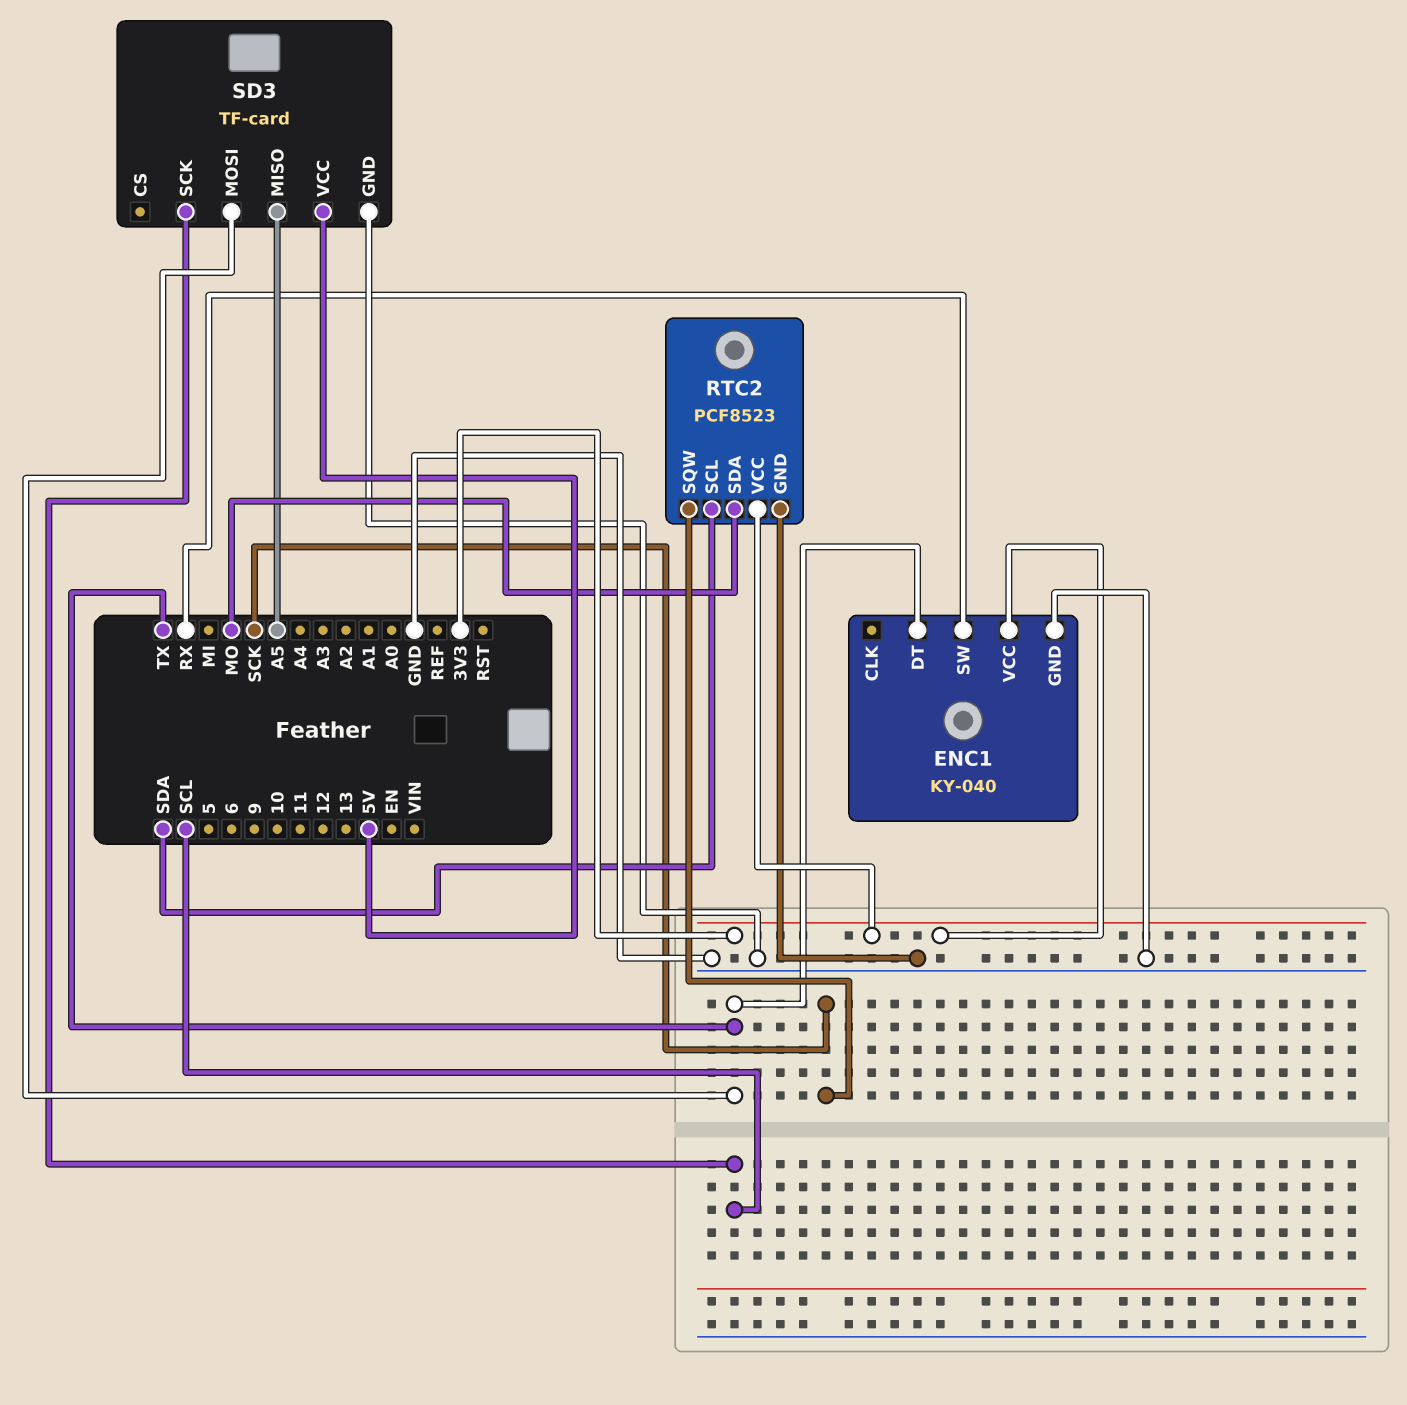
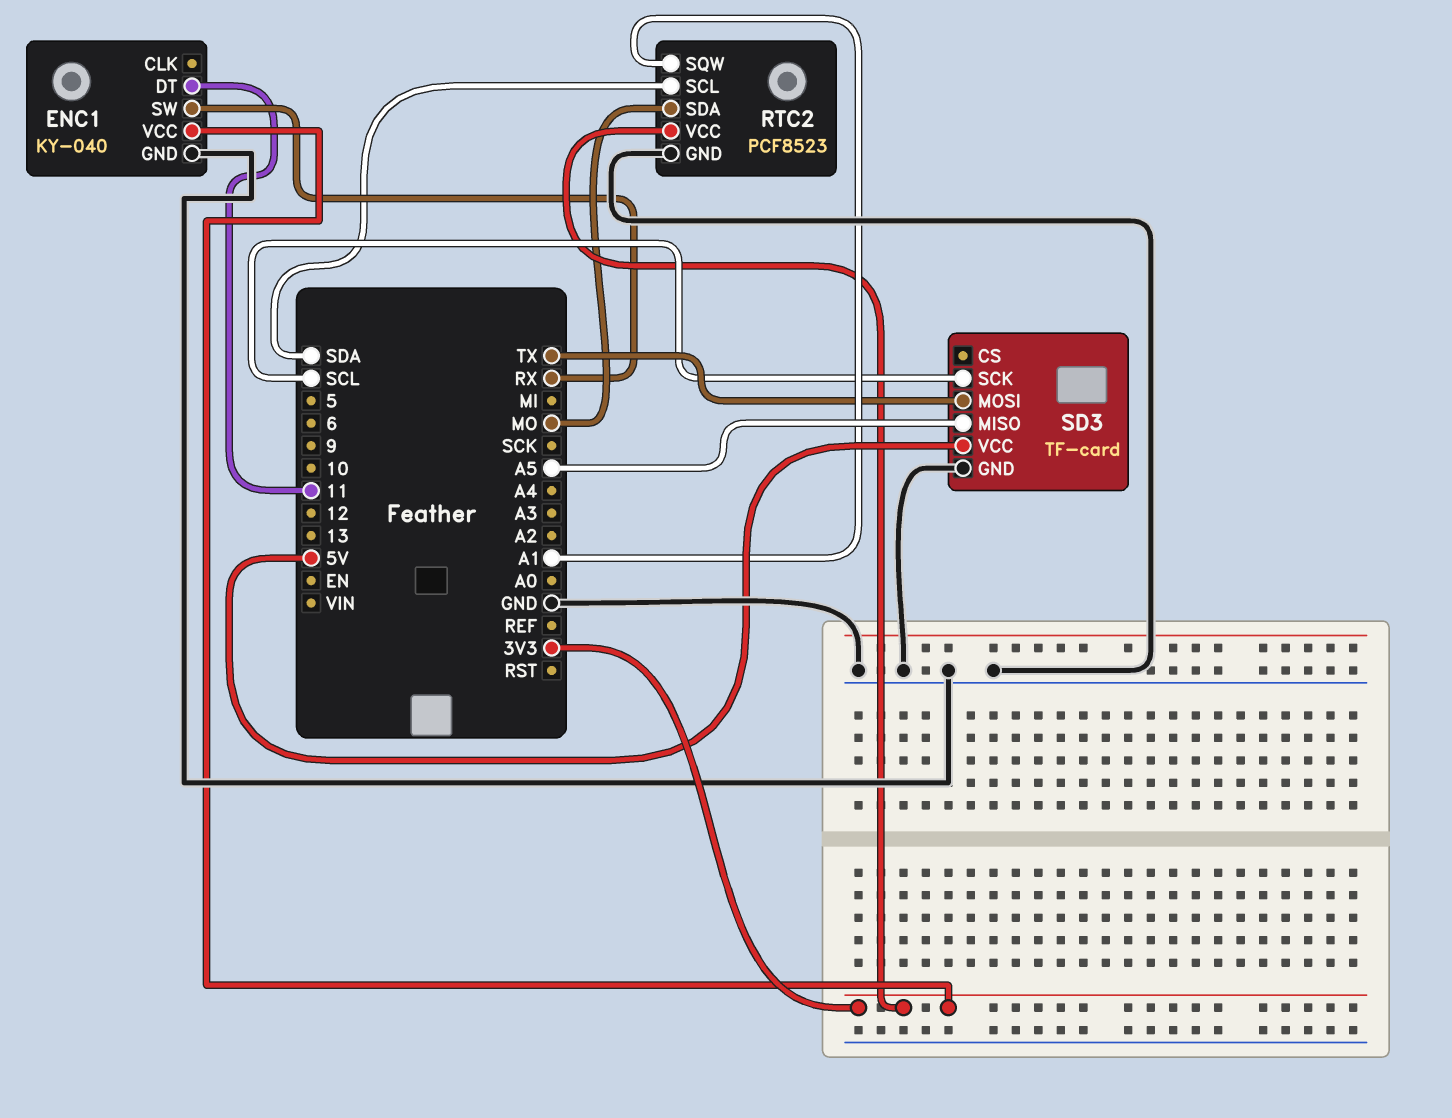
ENC1 pin DT: TX -> 11
RTC2 pin SQW: SCK -> A1

